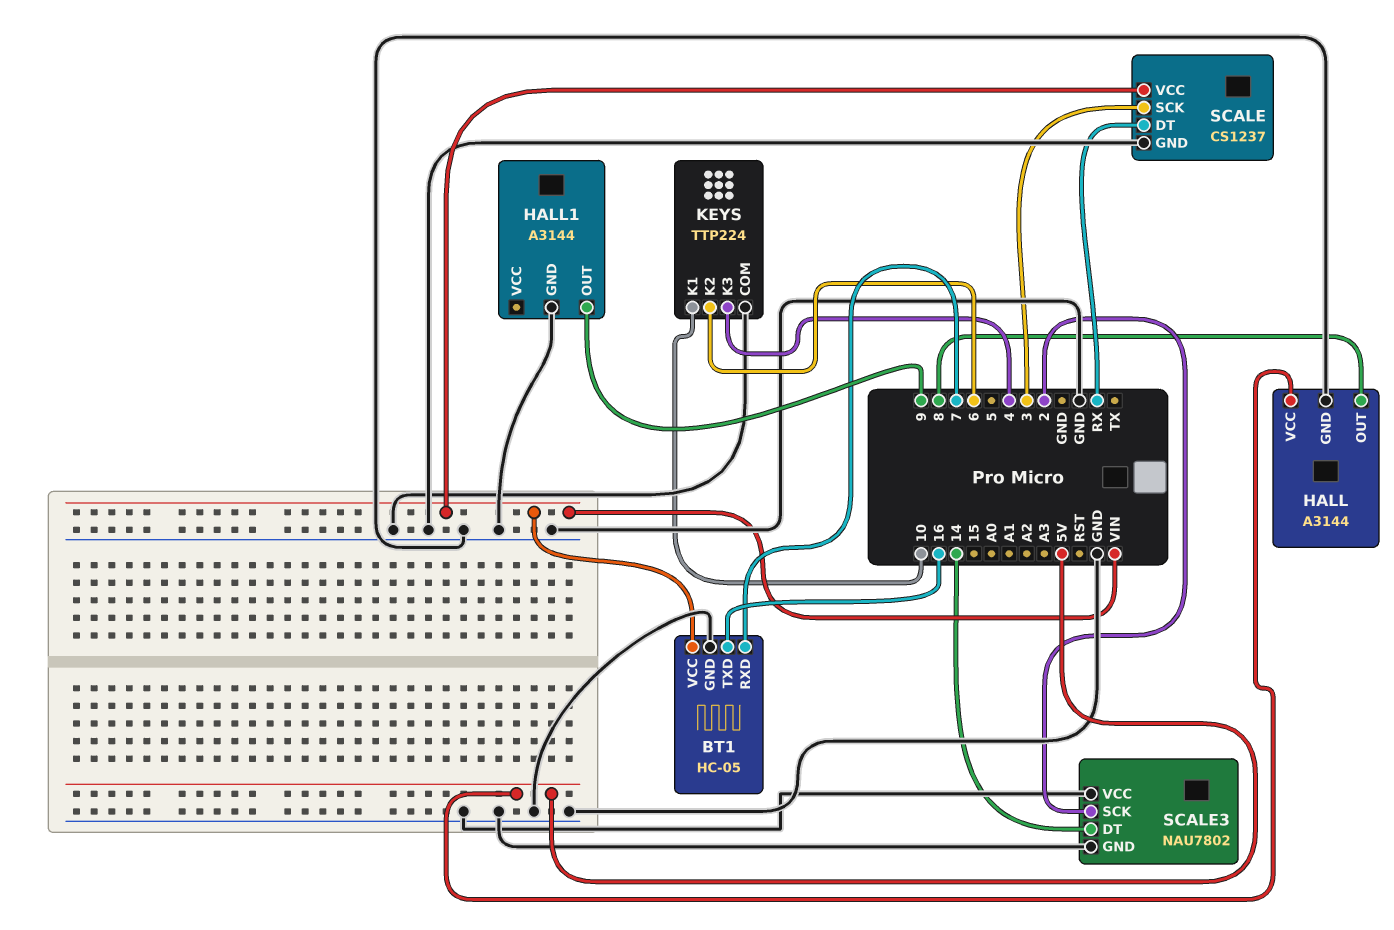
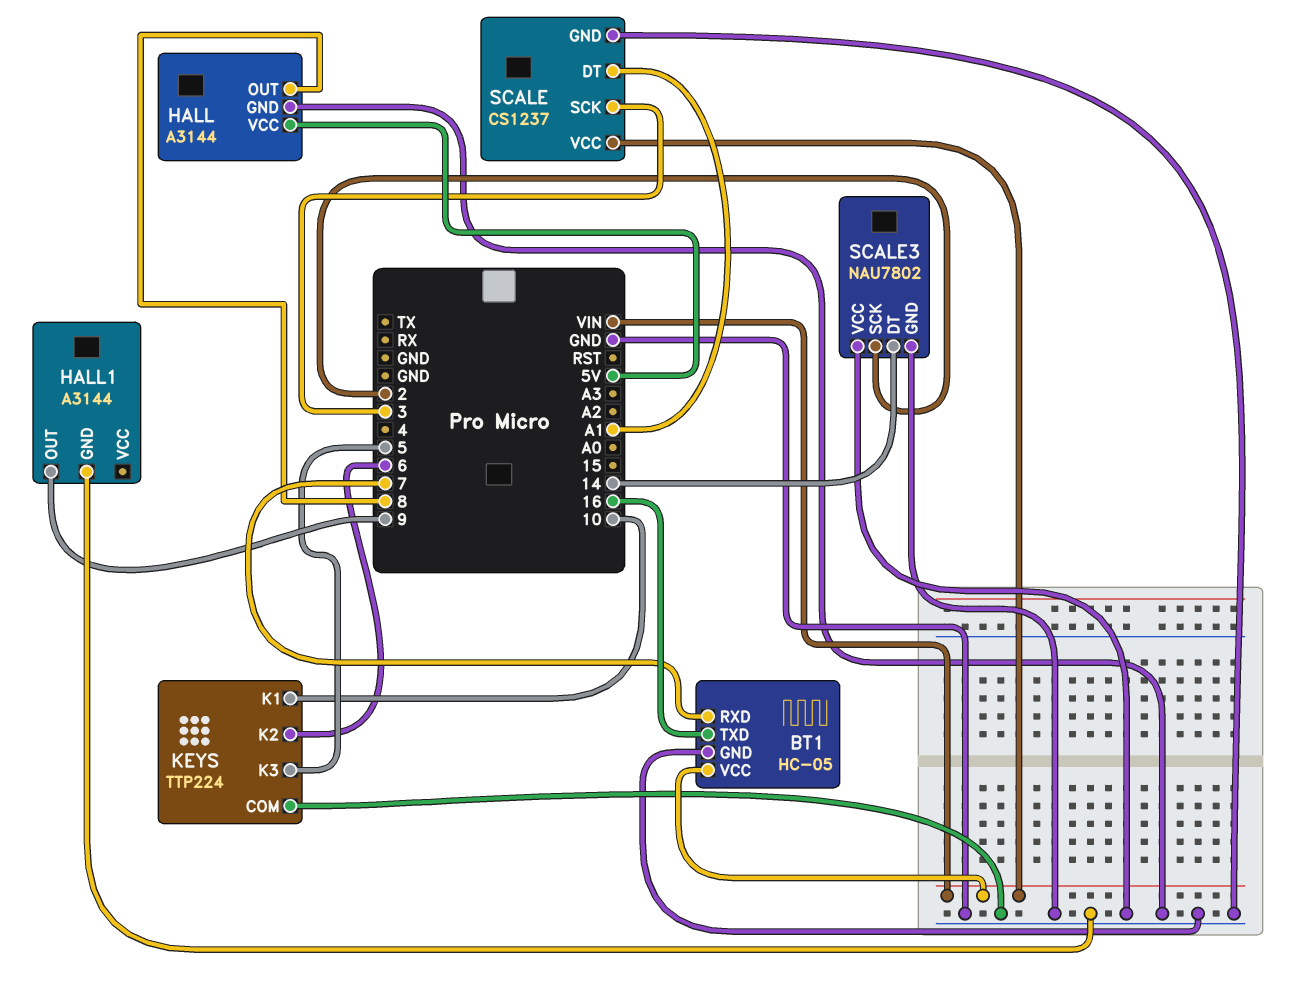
KEYS pin K3: 4 -> 5
SCALE pin DT: RX -> A1

